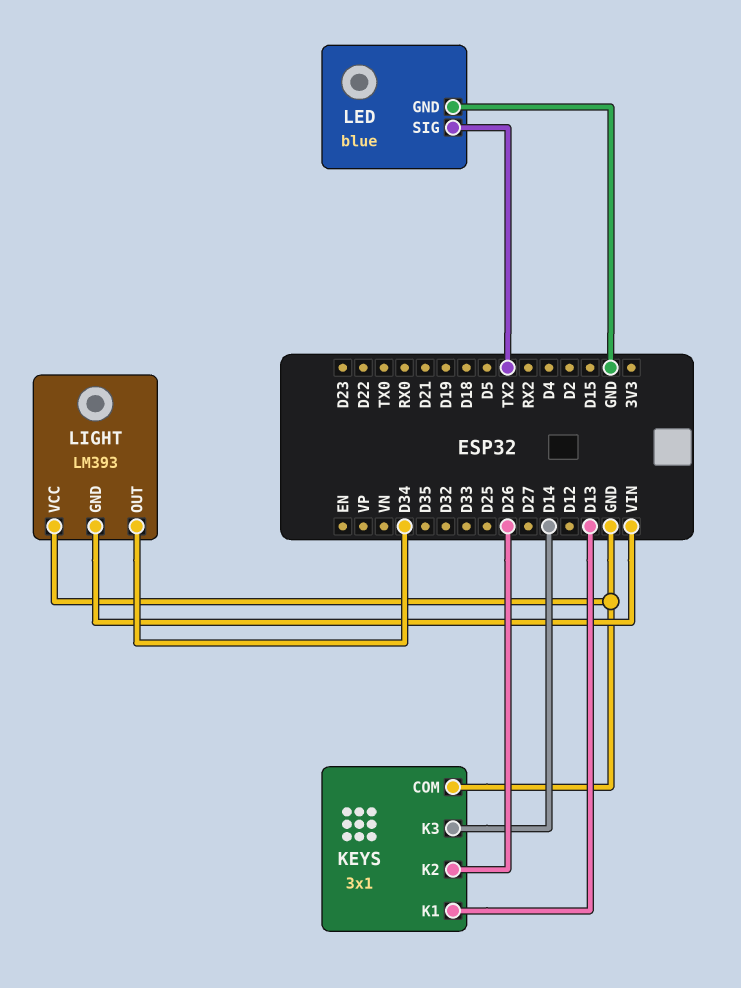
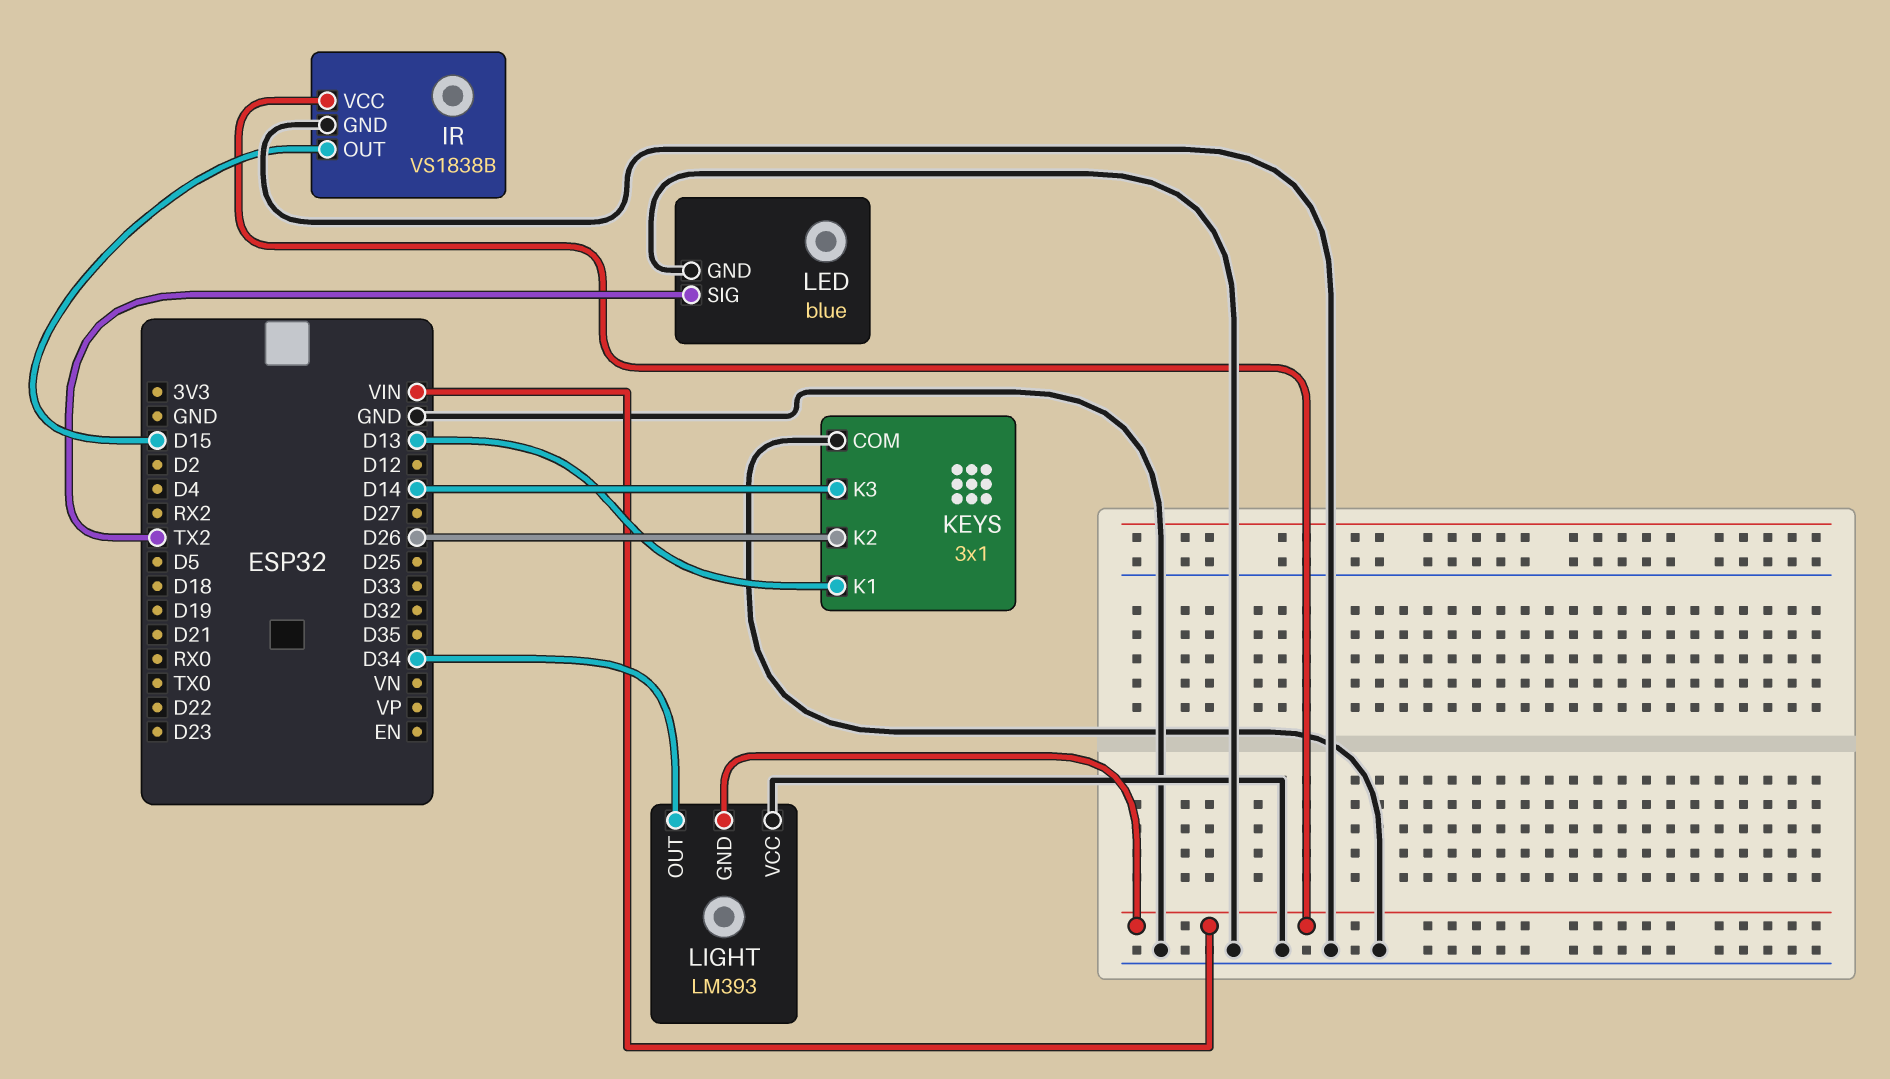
IR: none -> VS1838B
IR pin GND: none -> GND
IR pin OUT: none -> D15
IR pin VCC: none -> VIN

